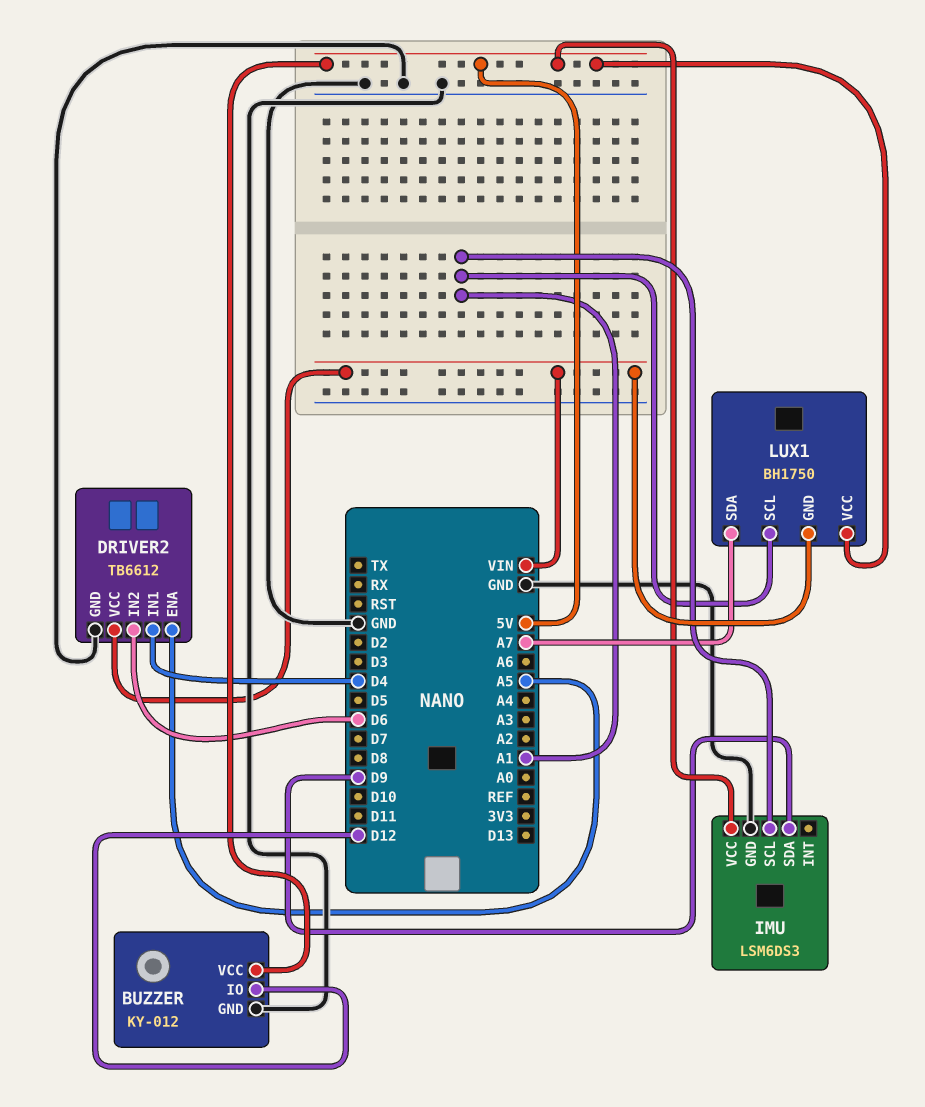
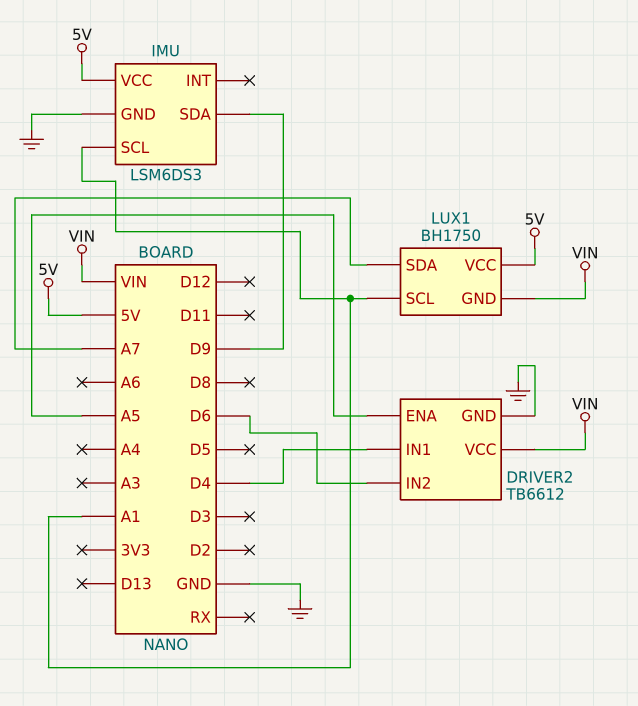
BUZZER: KY-012 -> none
BUZZER pin GND: GND -> none
BUZZER pin IO: D12 -> none
BUZZER pin VCC: 5V -> none

